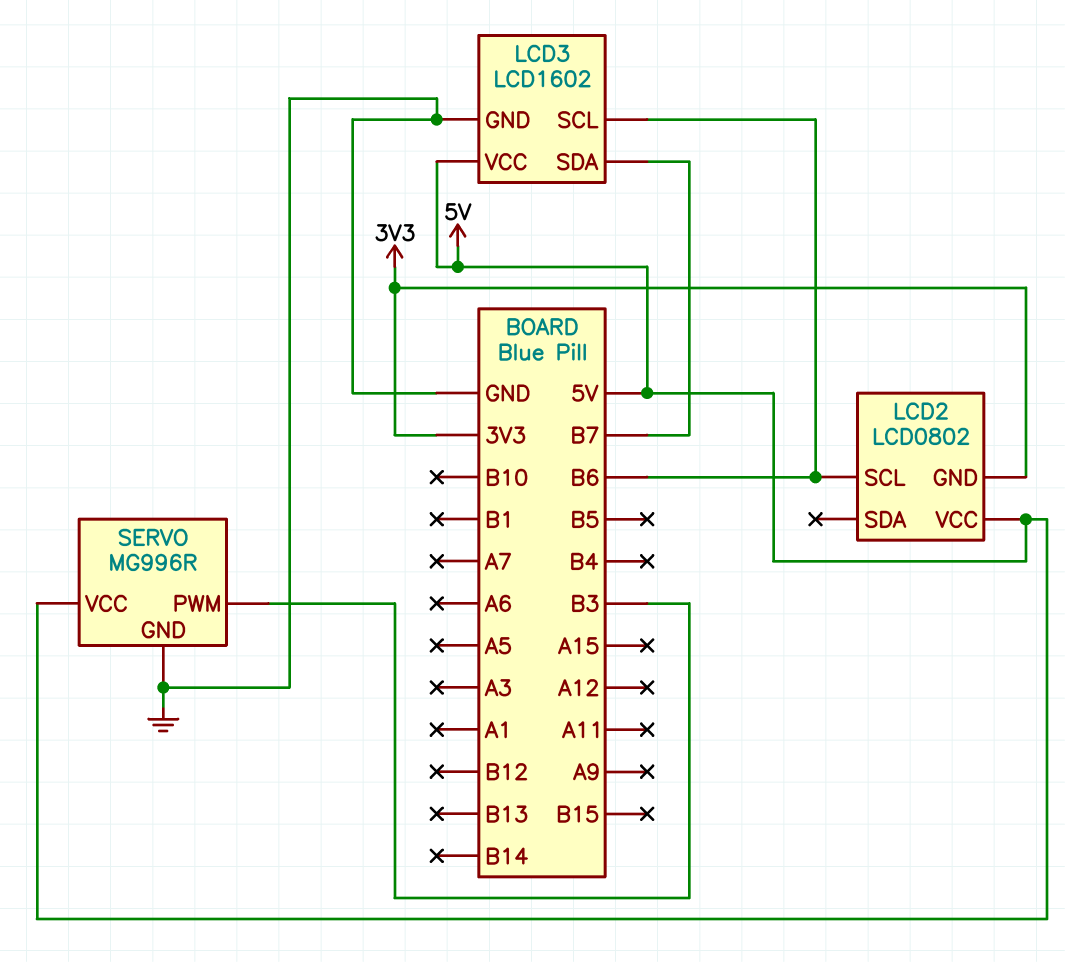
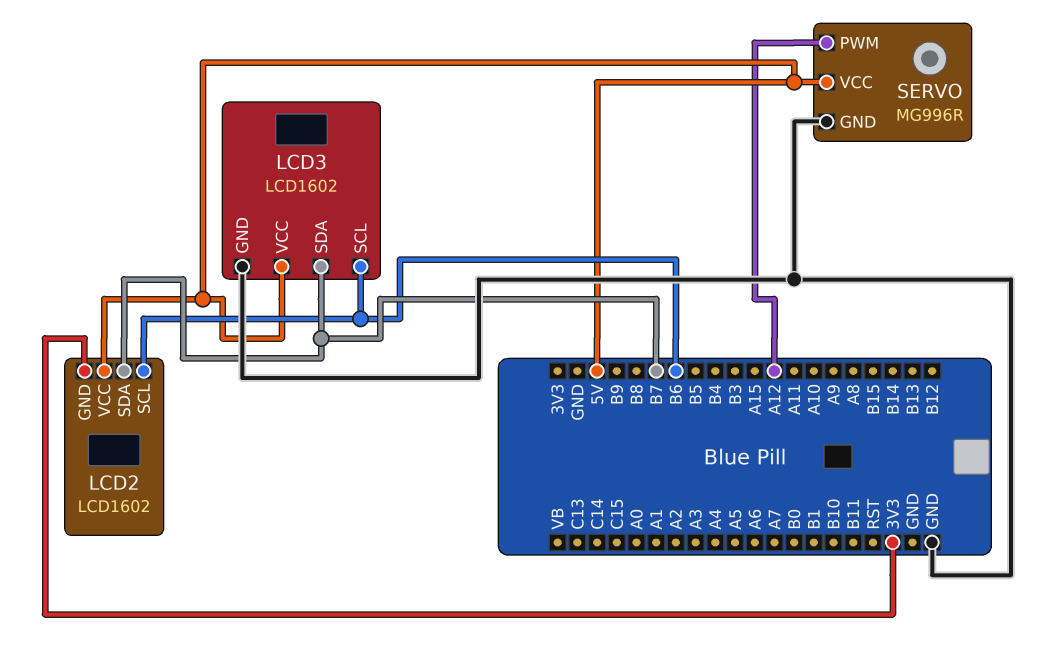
LCD2: LCD0802 -> LCD1602
LCD2 pin SDA: none -> B7
SERVO pin PWM: B3 -> A12

